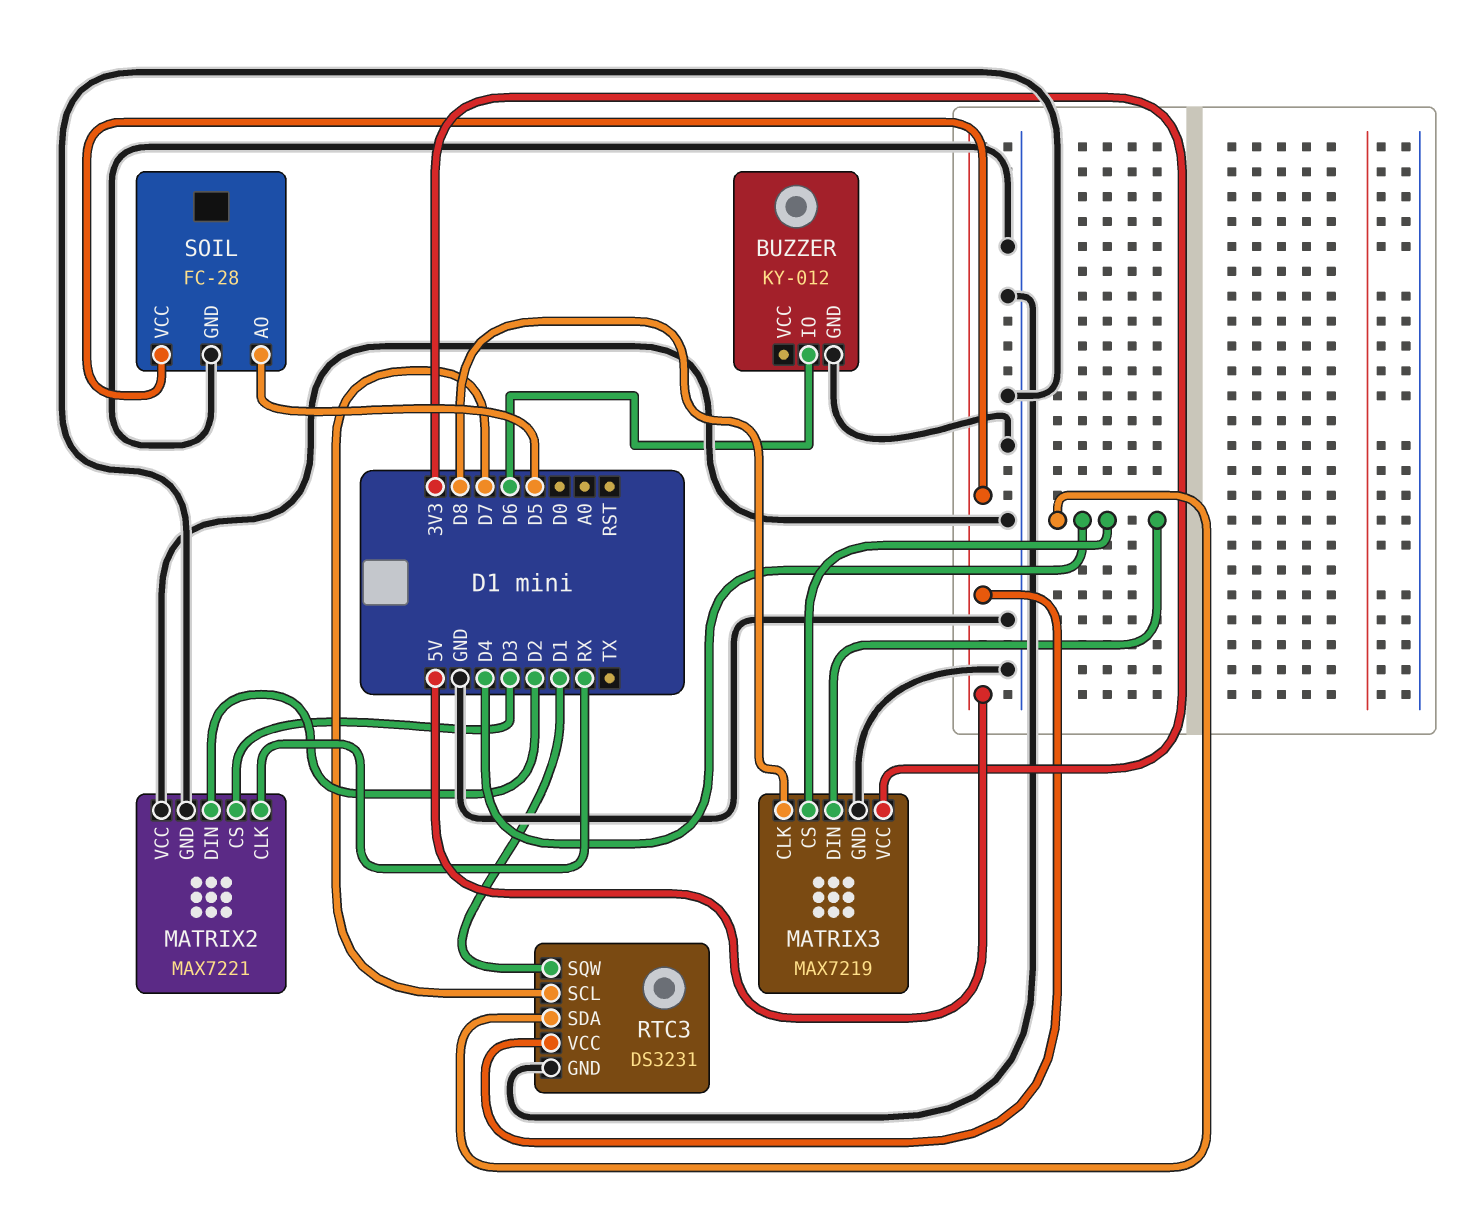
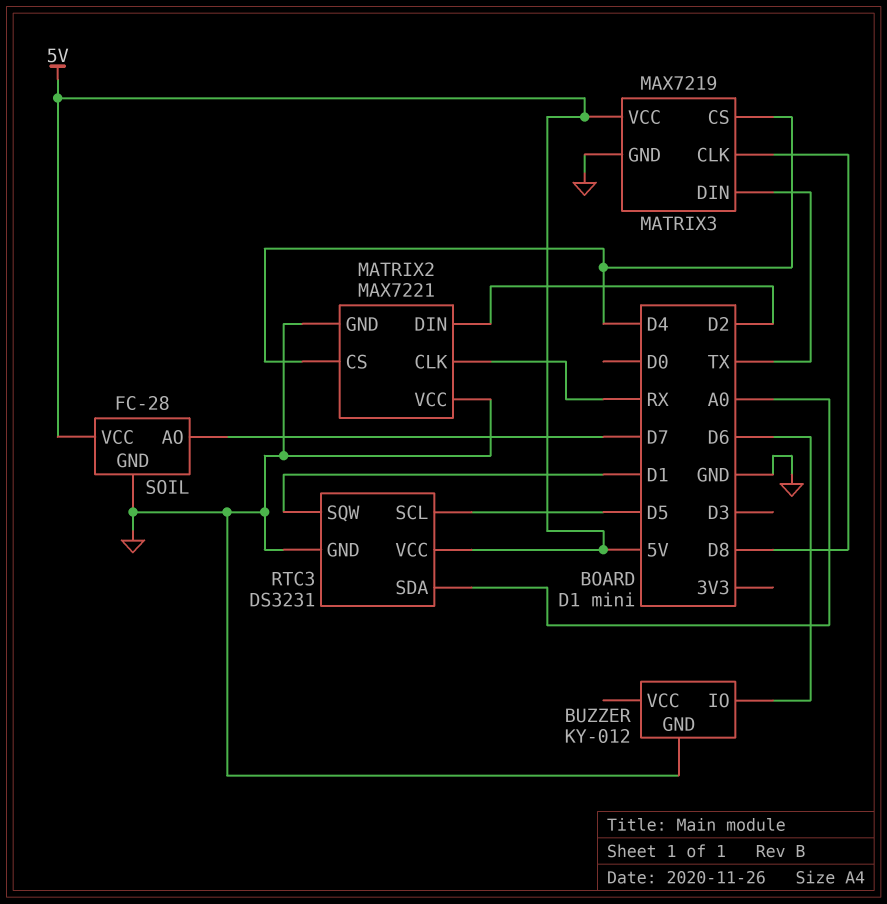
MATRIX2 pin CS: D3 -> D4
MATRIX3 pin DIN: D4 -> TX
MATRIX3 pin VCC: 3V3 -> 5V
RTC3 pin SCL: D7 -> D5
RTC3 pin SDA: D4 -> A0
SOIL pin AO: D5 -> D7

